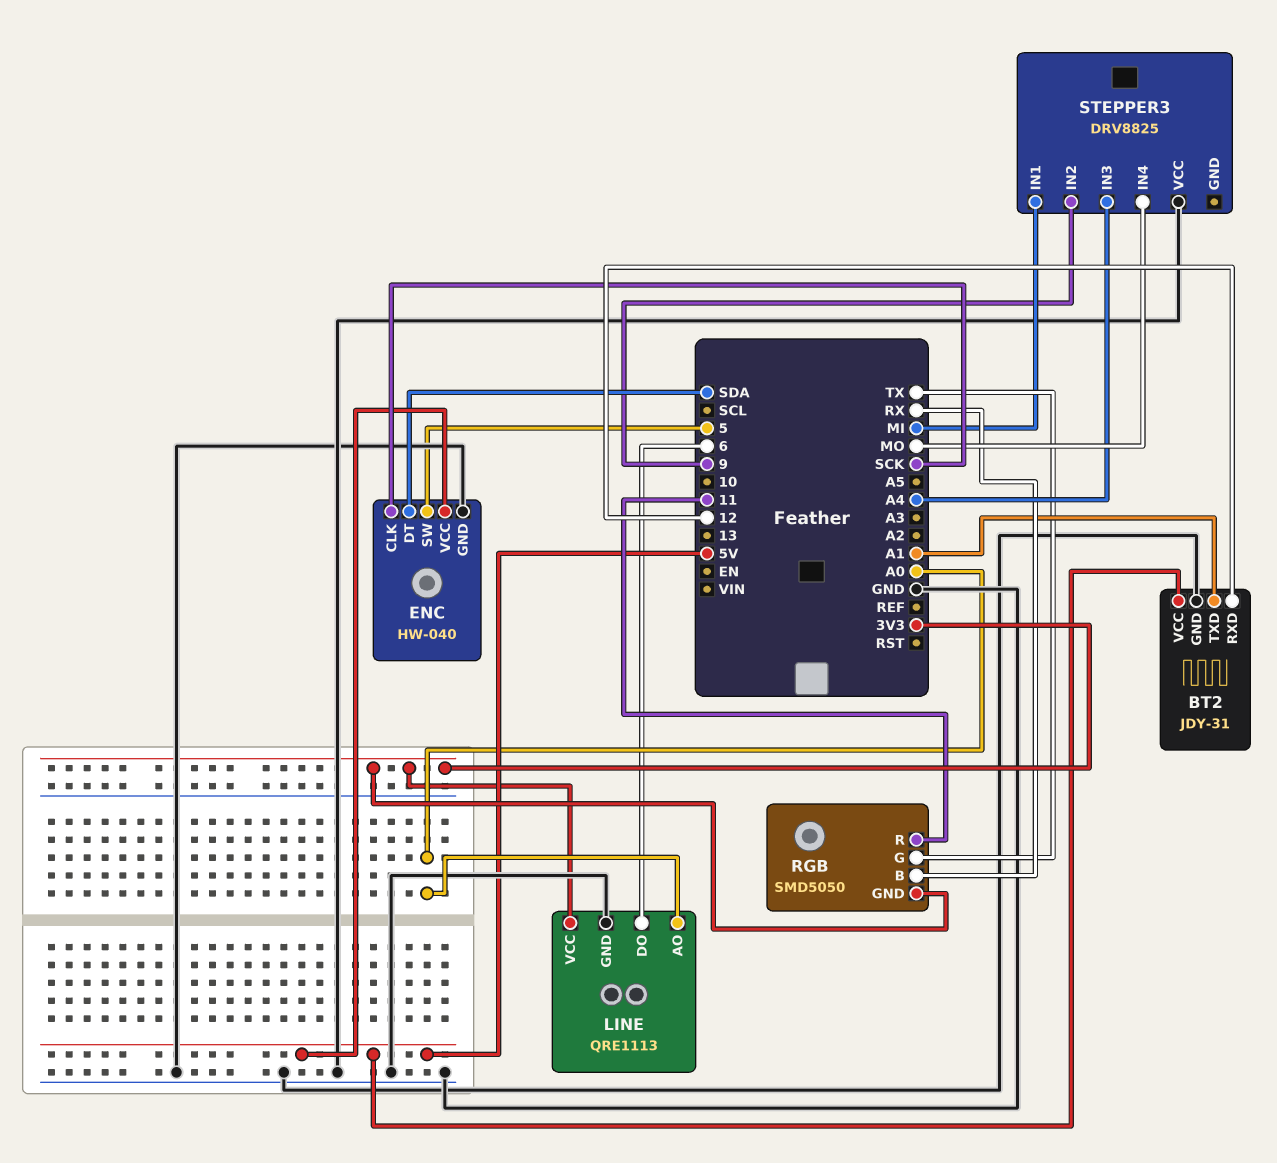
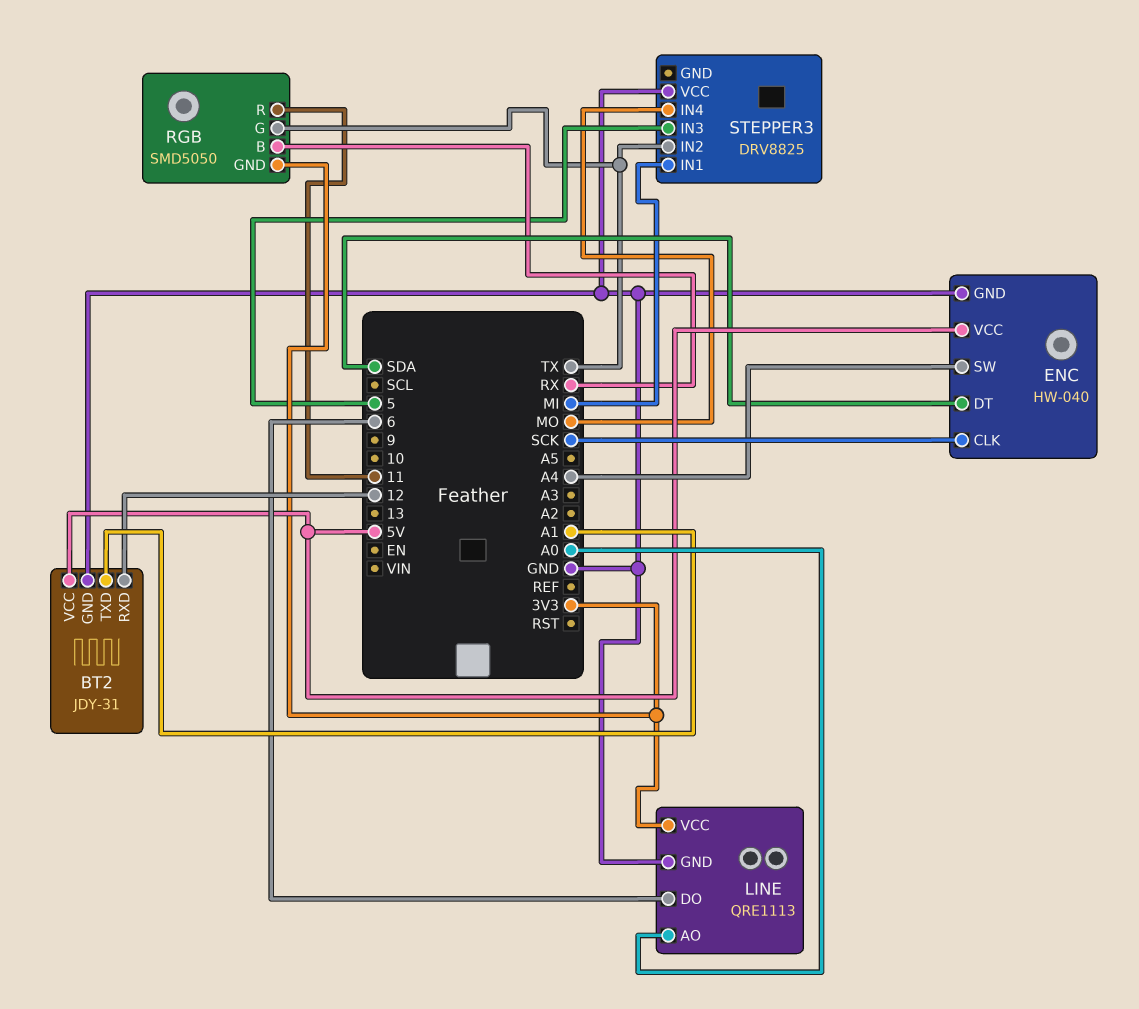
ENC pin SW: 5 -> A4
STEPPER3 pin IN2: 9 -> TX
STEPPER3 pin IN3: A4 -> 5

